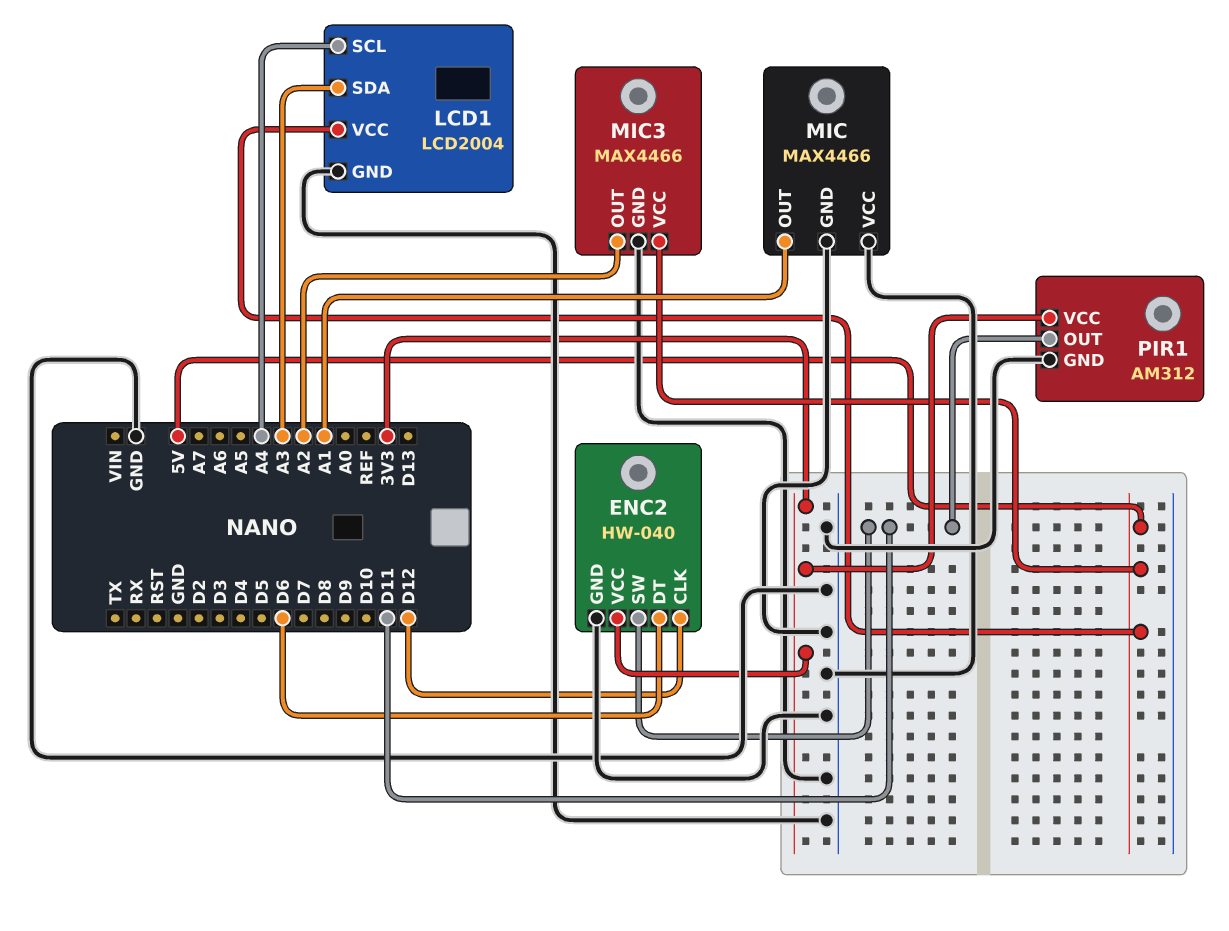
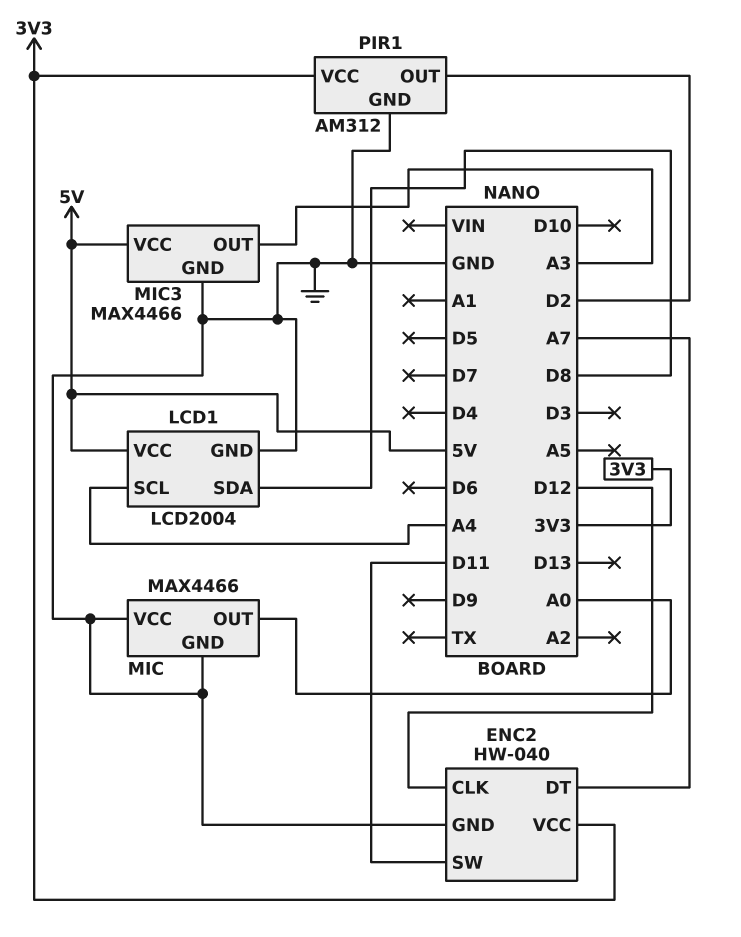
ENC2 pin DT: D6 -> A7
LCD1 pin SDA: A3 -> D8
MIC pin OUT: A1 -> A0
MIC3 pin OUT: A2 -> A3
PIR1 pin OUT: D11 -> D2

